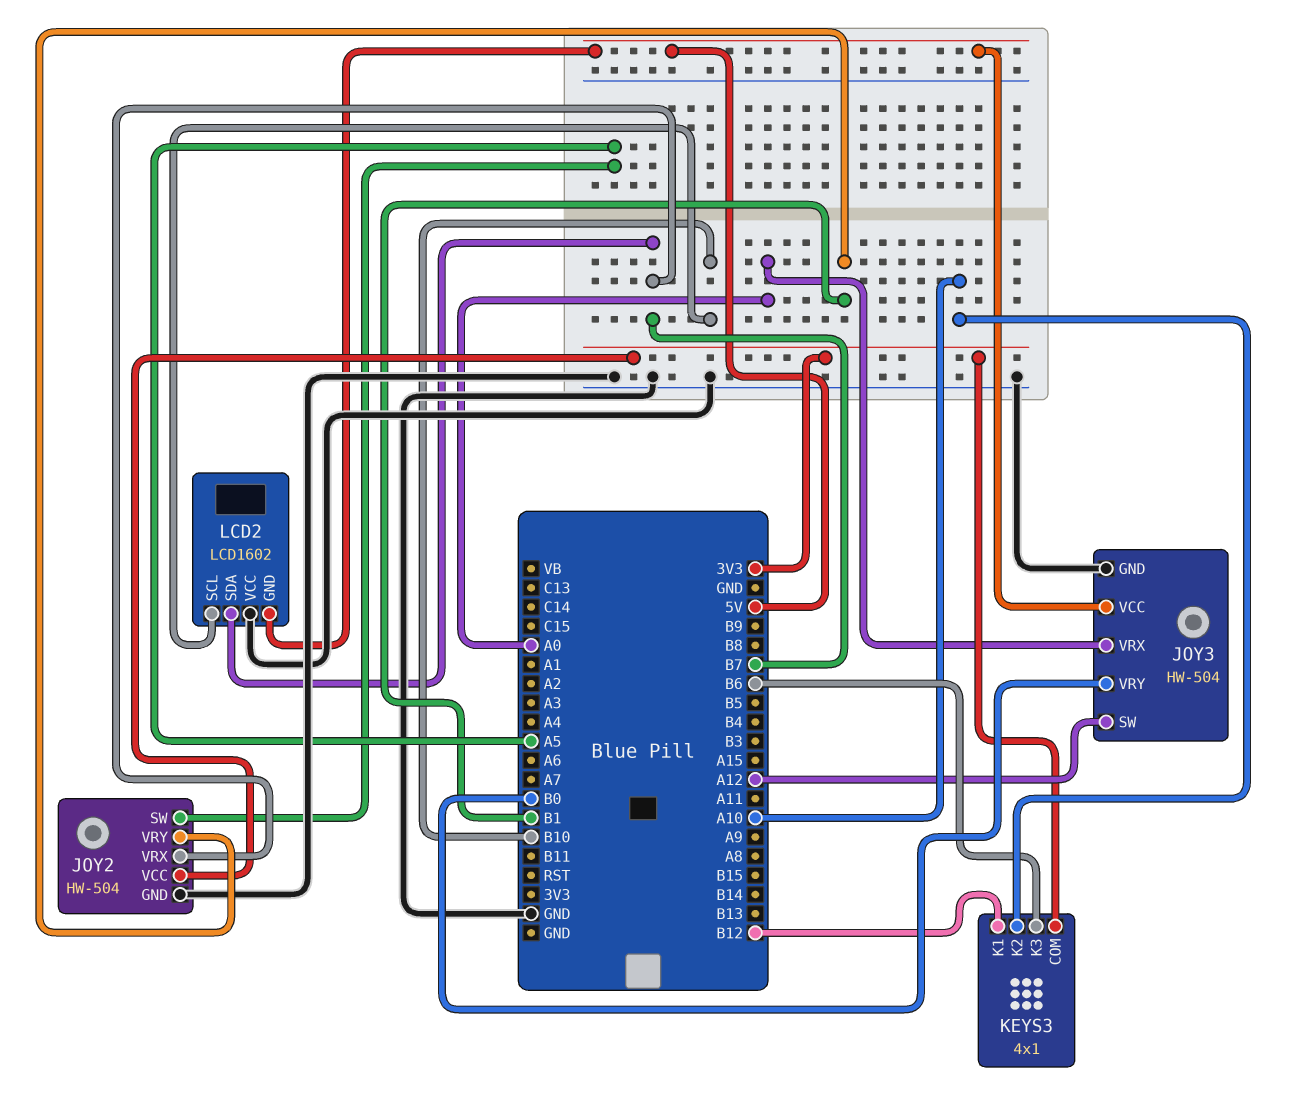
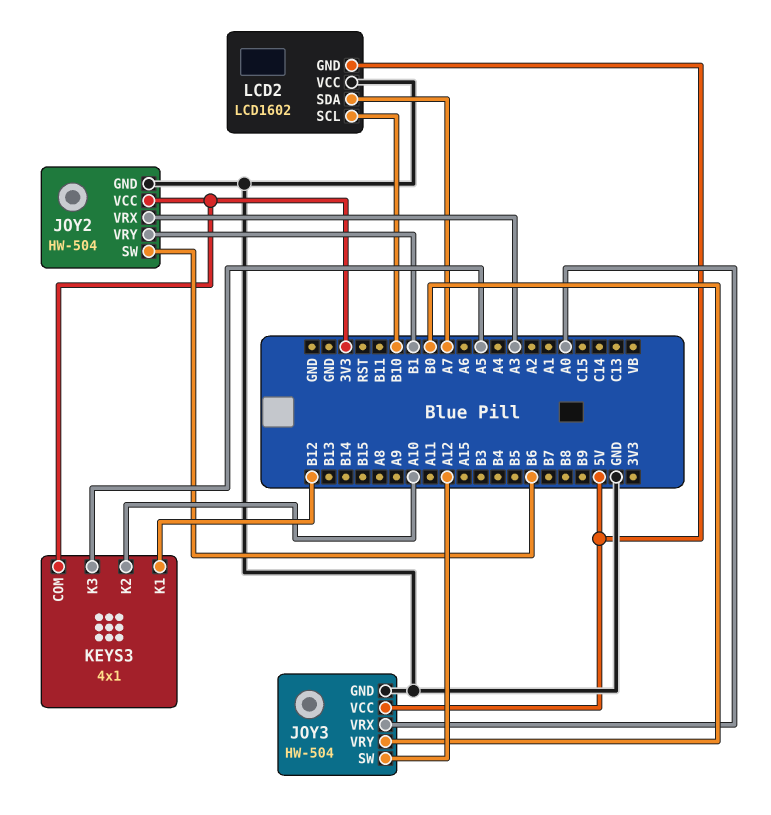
JOY2 pin SW: A5 -> B6
JOY2 pin VRX: B7 -> A3
KEYS3 pin K3: B6 -> A5
LCD2 pin SDA: B7 -> A7

